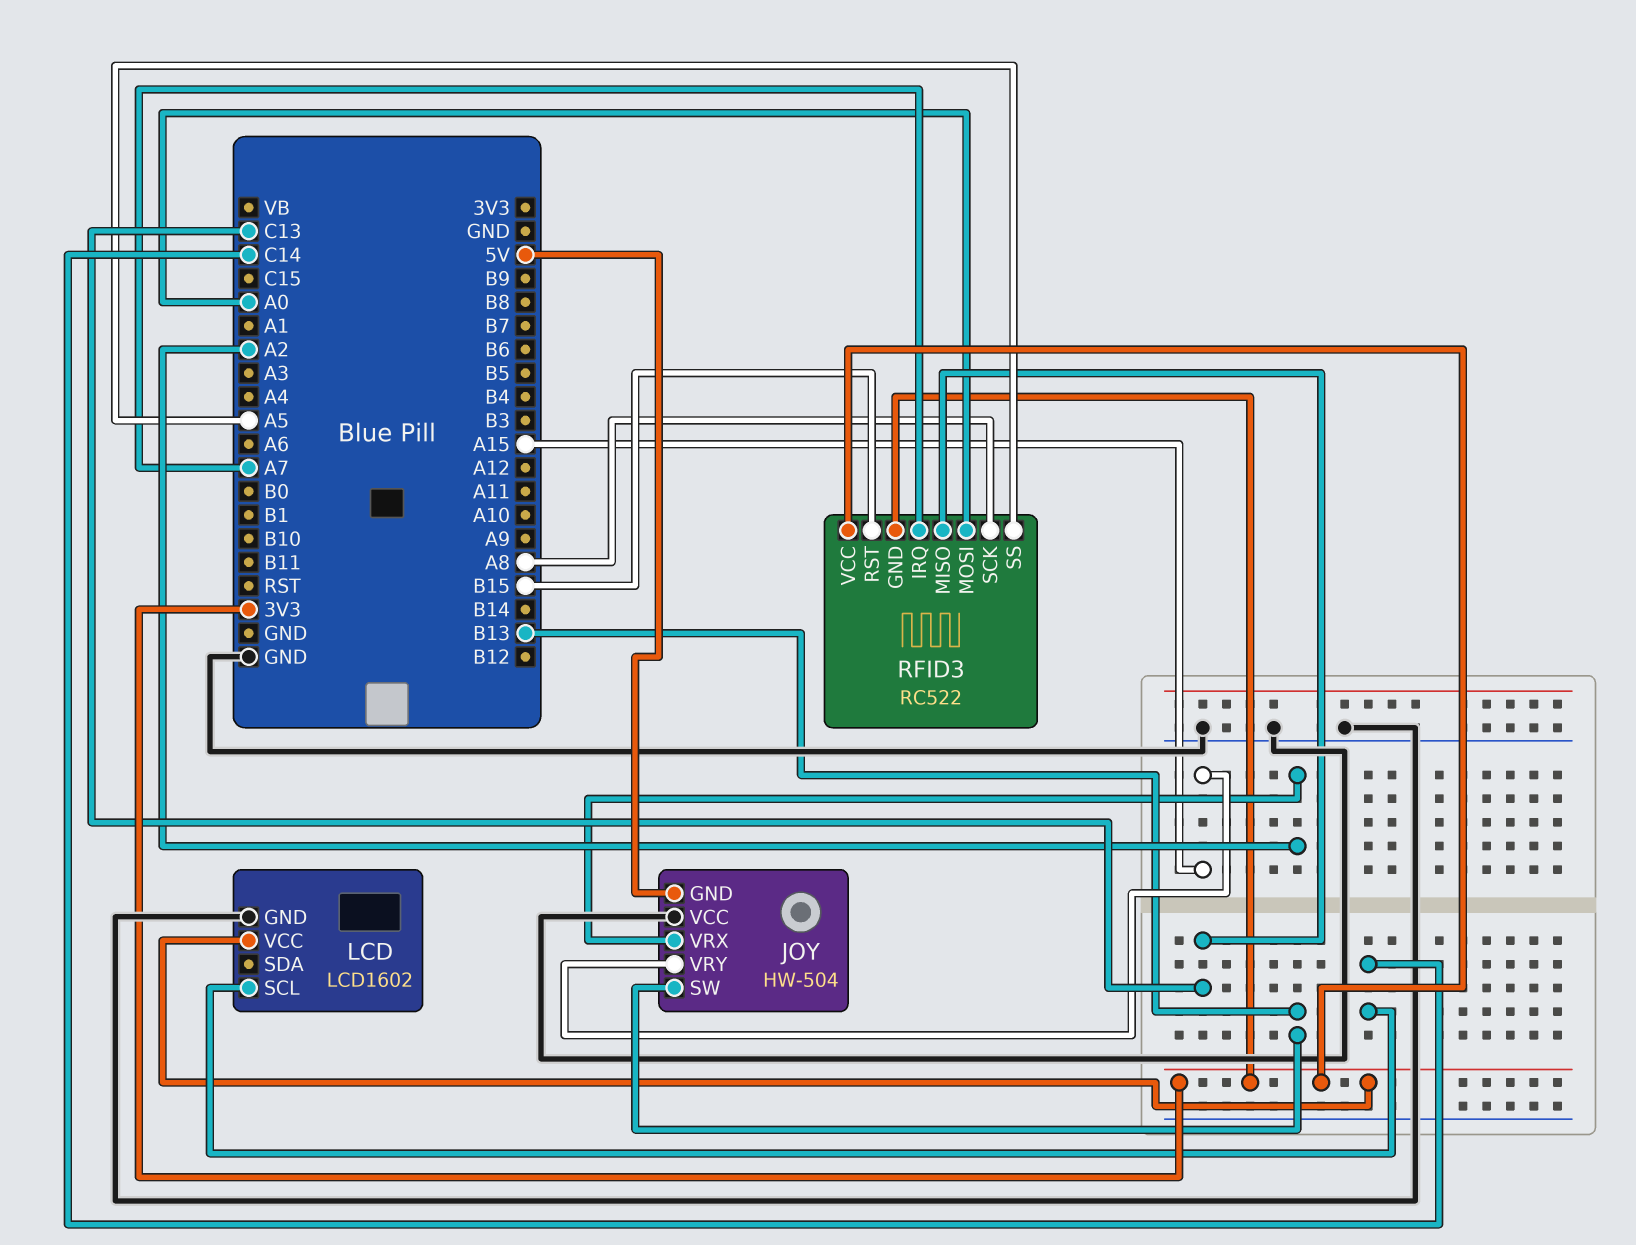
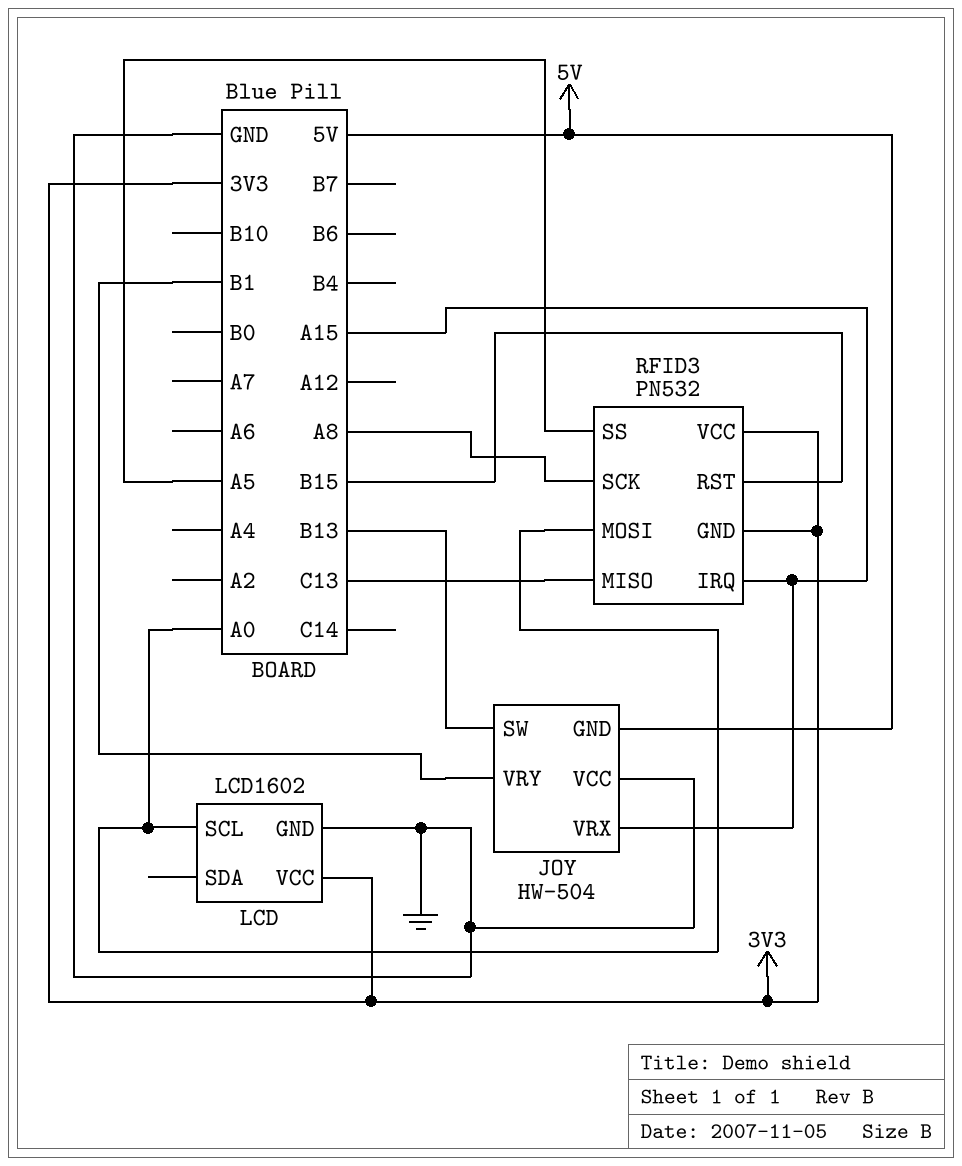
JOY pin VRX: A2 -> A15
JOY pin VRY: A15 -> B1
LCD pin SCL: C14 -> A0
RFID3: RC522 -> PN532
RFID3 pin IRQ: A7 -> A15

